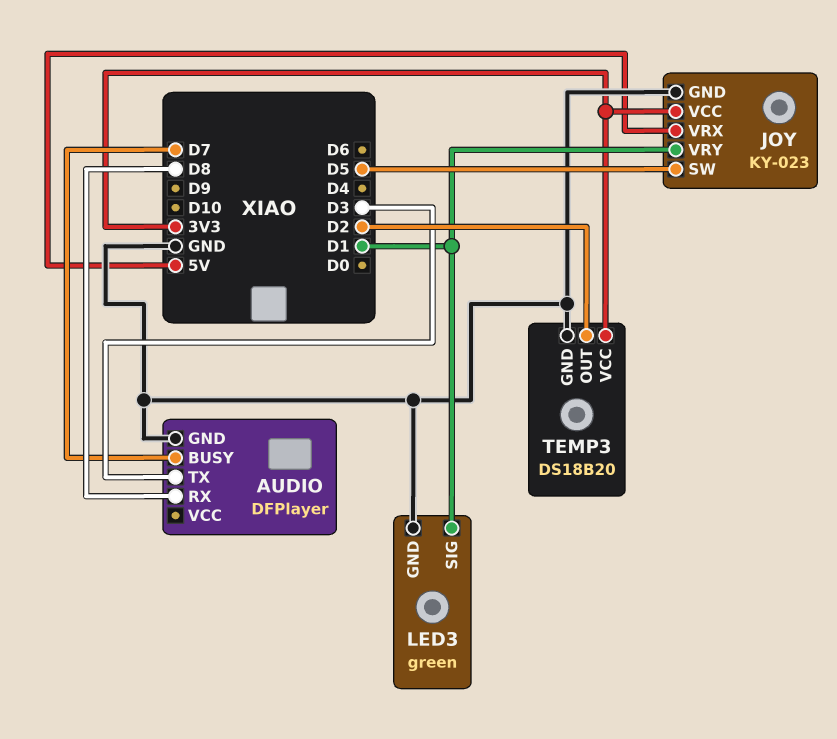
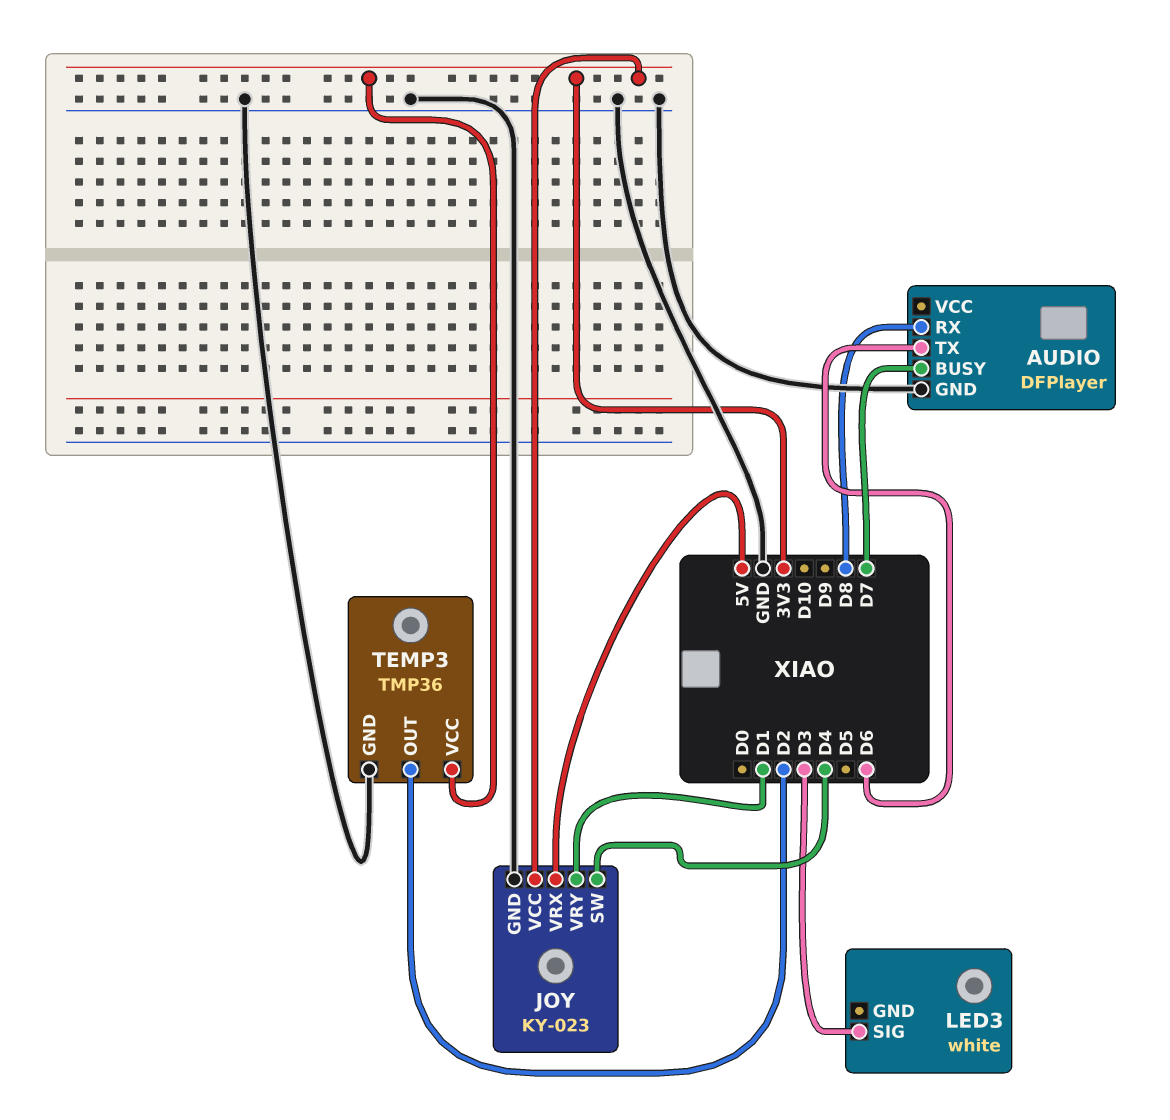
AUDIO pin TX: D3 -> D6
JOY pin SW: D5 -> D4
LED3: green -> white
LED3 pin GND: GND -> none
LED3 pin SIG: D1 -> D3
TEMP3: DS18B20 -> TMP36

